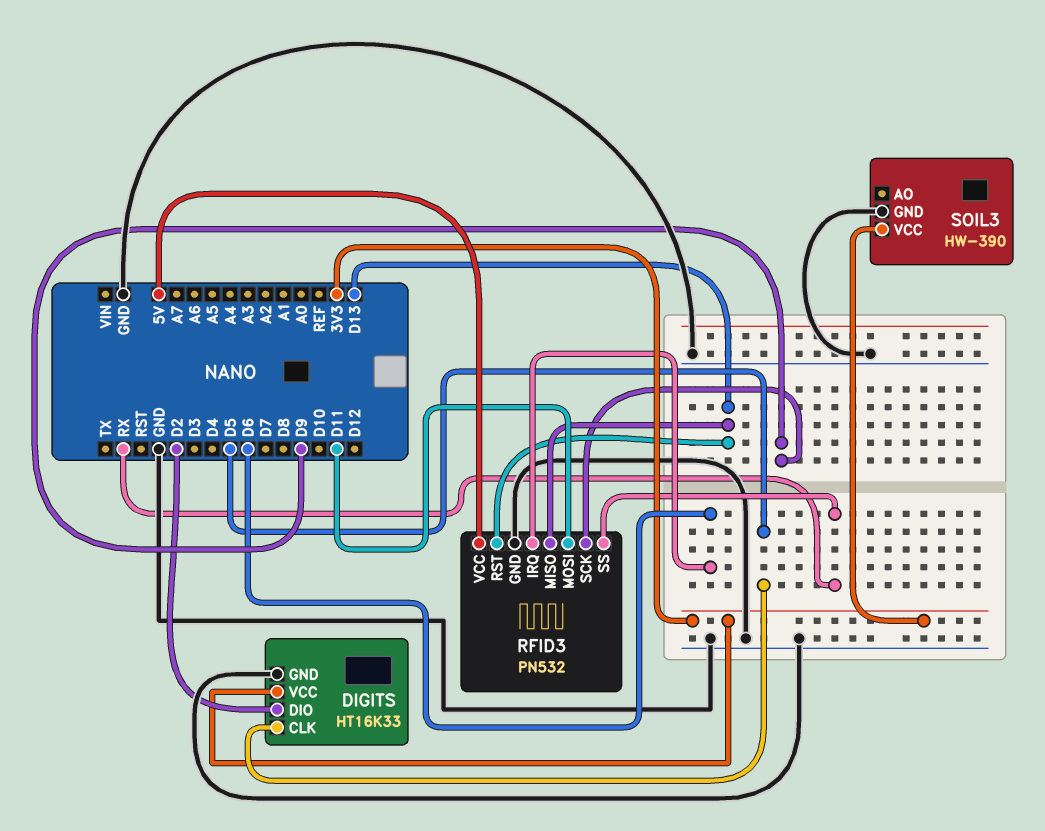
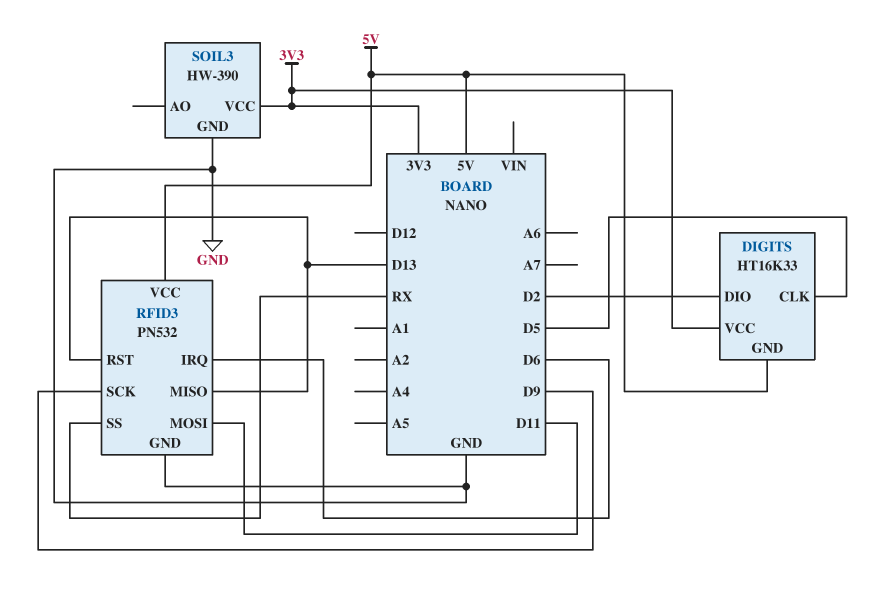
DIGITS pin GND: GND -> 5V

